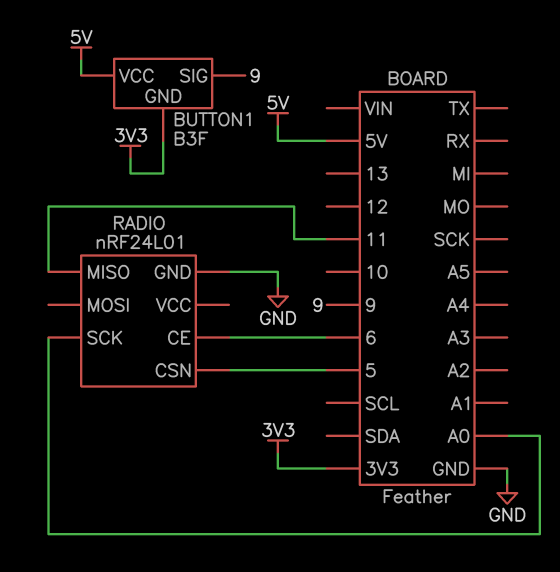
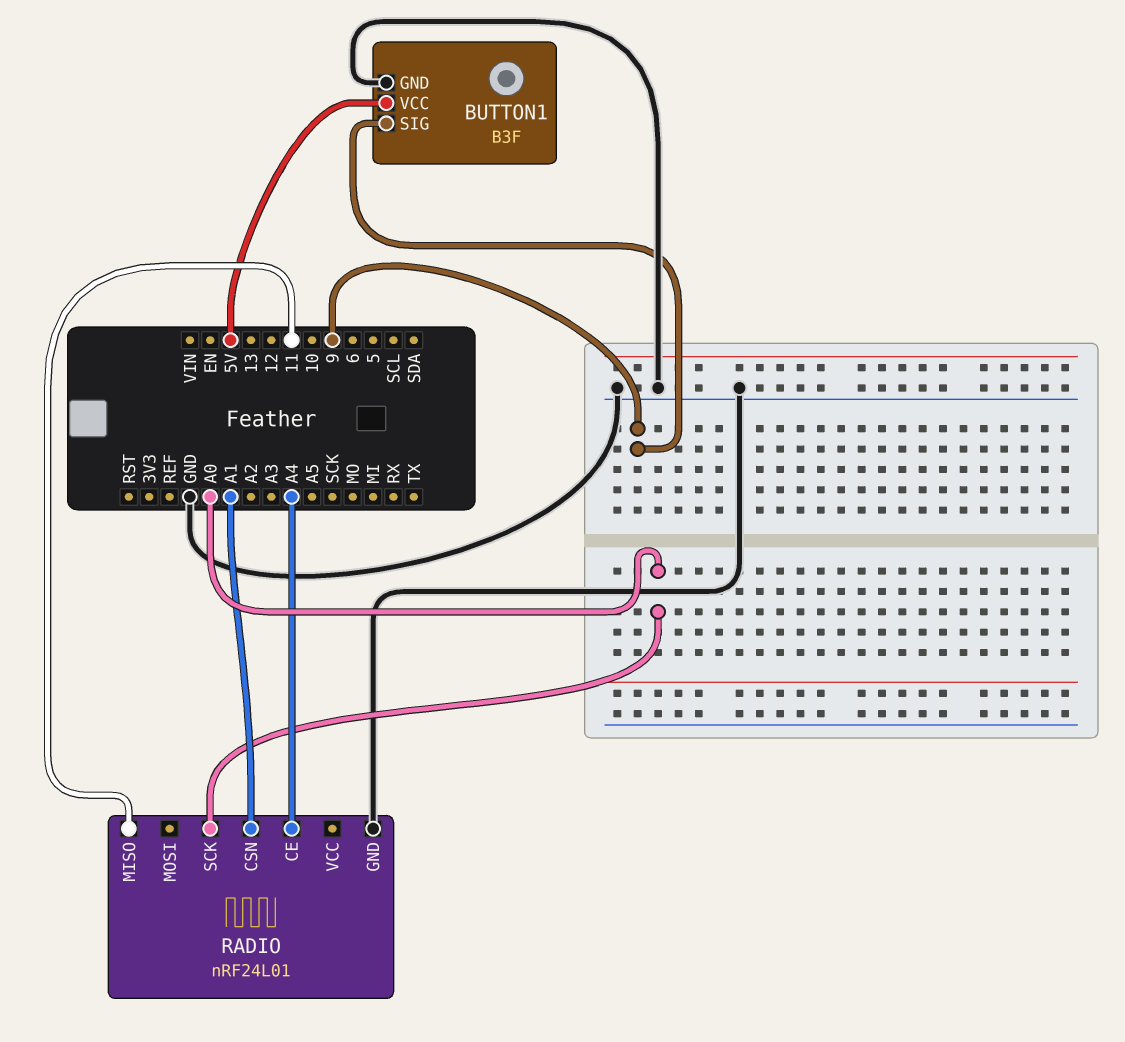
BUTTON1 pin GND: 3V3 -> GND
RADIO pin CE: 6 -> A4
RADIO pin CSN: 5 -> A1

